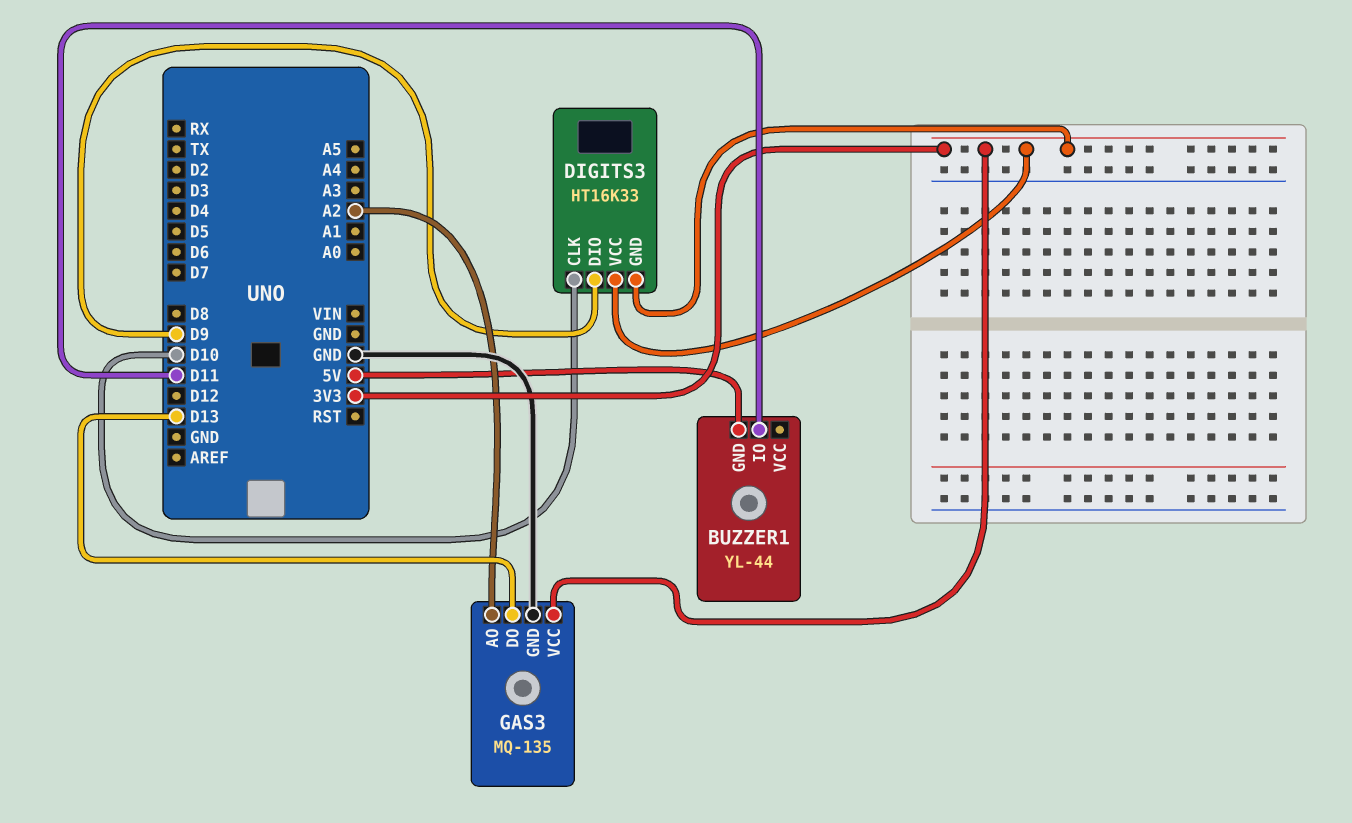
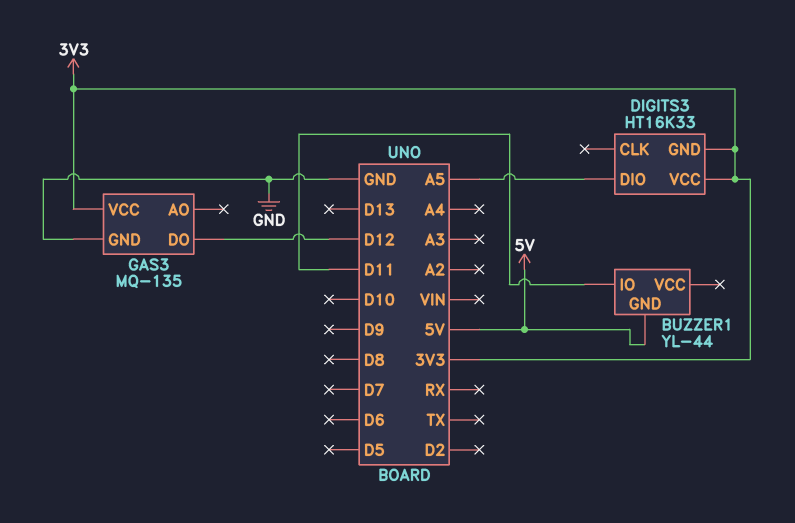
DIGITS3 pin CLK: D10 -> none
DIGITS3 pin DIO: D9 -> A5
GAS3 pin AO: A2 -> none
GAS3 pin DO: D13 -> D12

